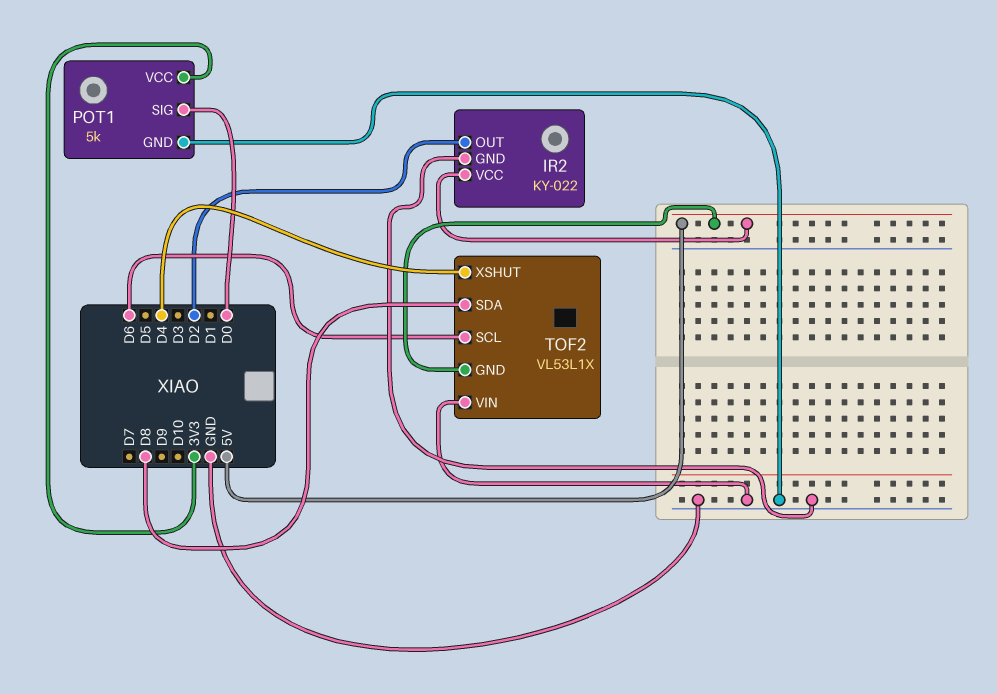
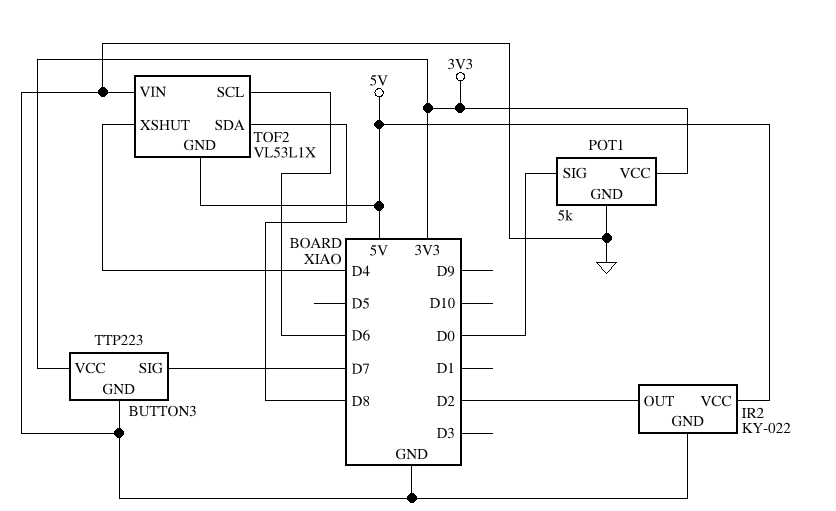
BUTTON3: none -> TTP223
BUTTON3 pin GND: none -> GND
BUTTON3 pin SIG: none -> D7
BUTTON3 pin VCC: none -> 3V3

